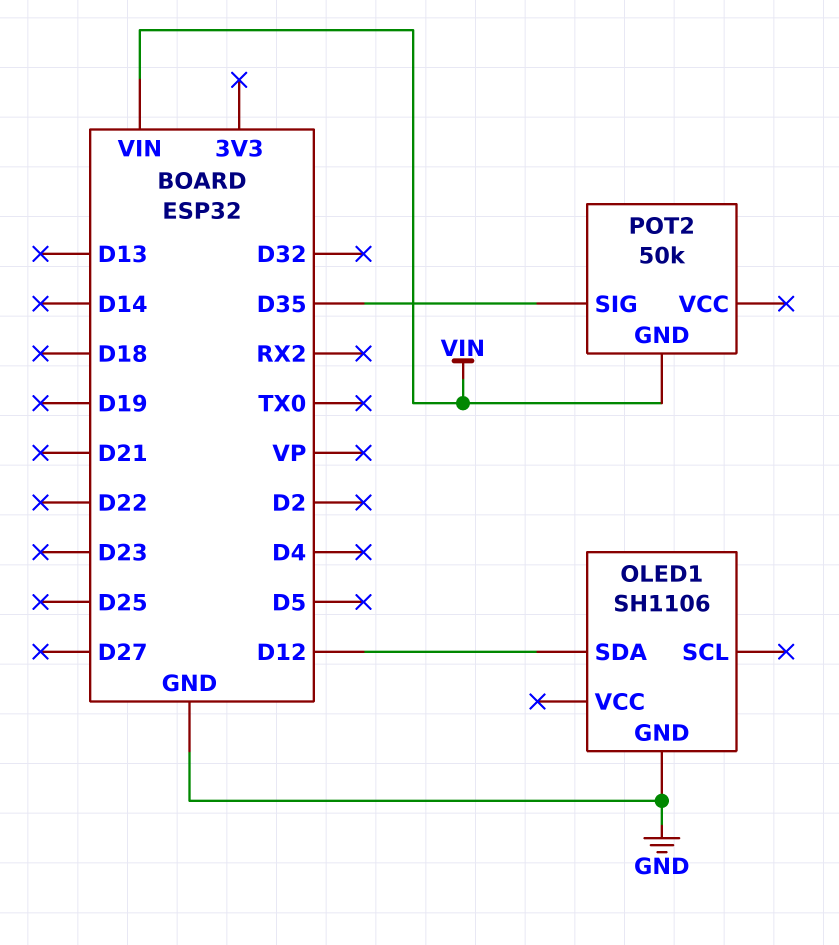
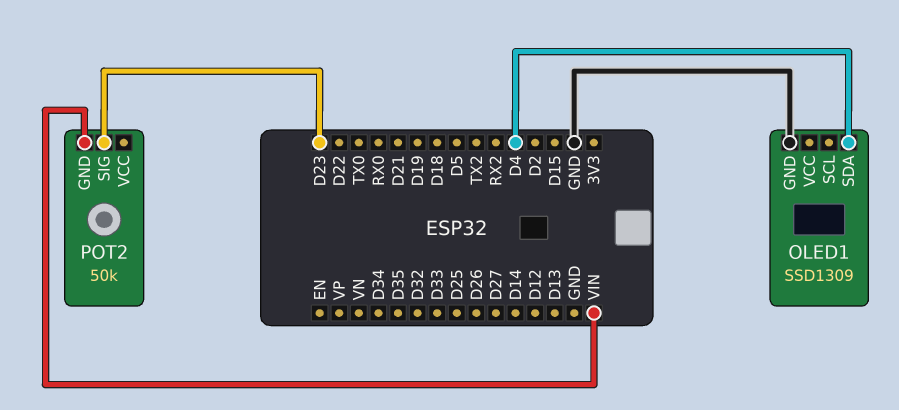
OLED1: SH1106 -> SSD1309
OLED1 pin SDA: D12 -> D4
POT2 pin SIG: D35 -> D23

